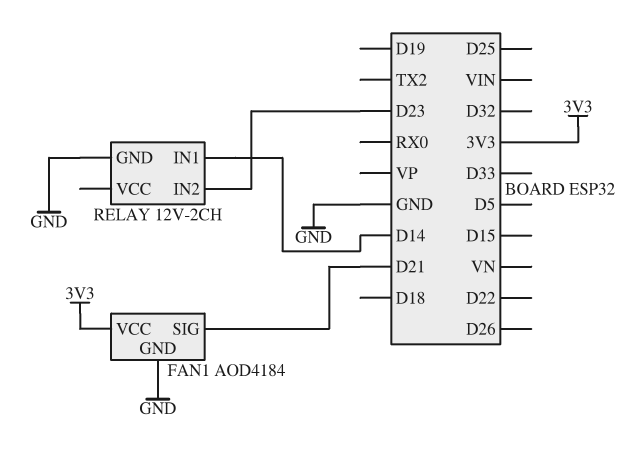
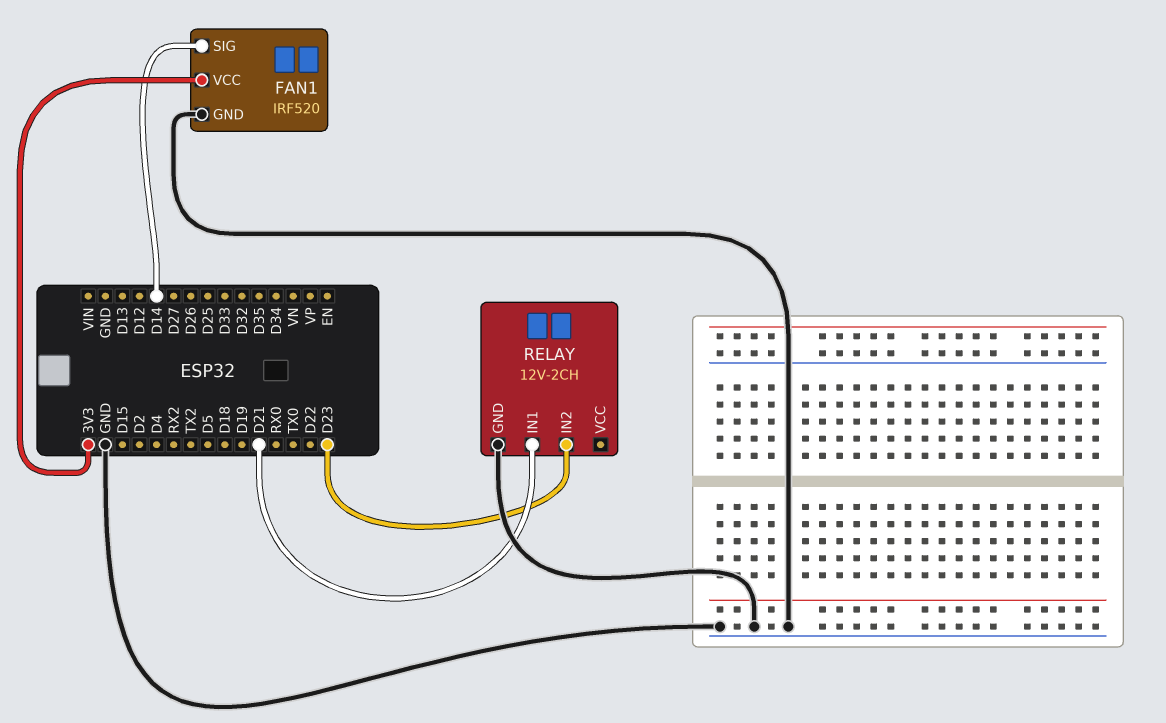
FAN1: AOD4184 -> IRF520
FAN1 pin SIG: D21 -> D14
RELAY pin IN1: D14 -> D21

